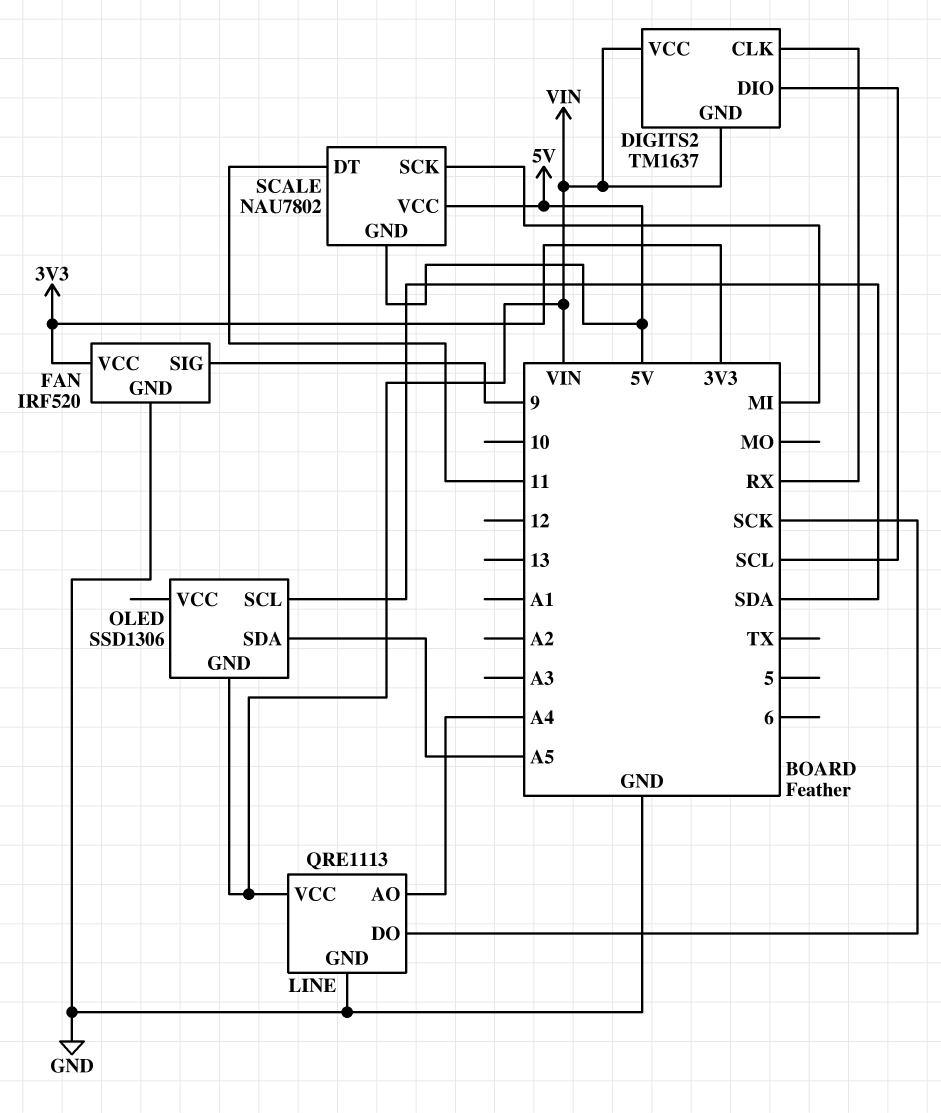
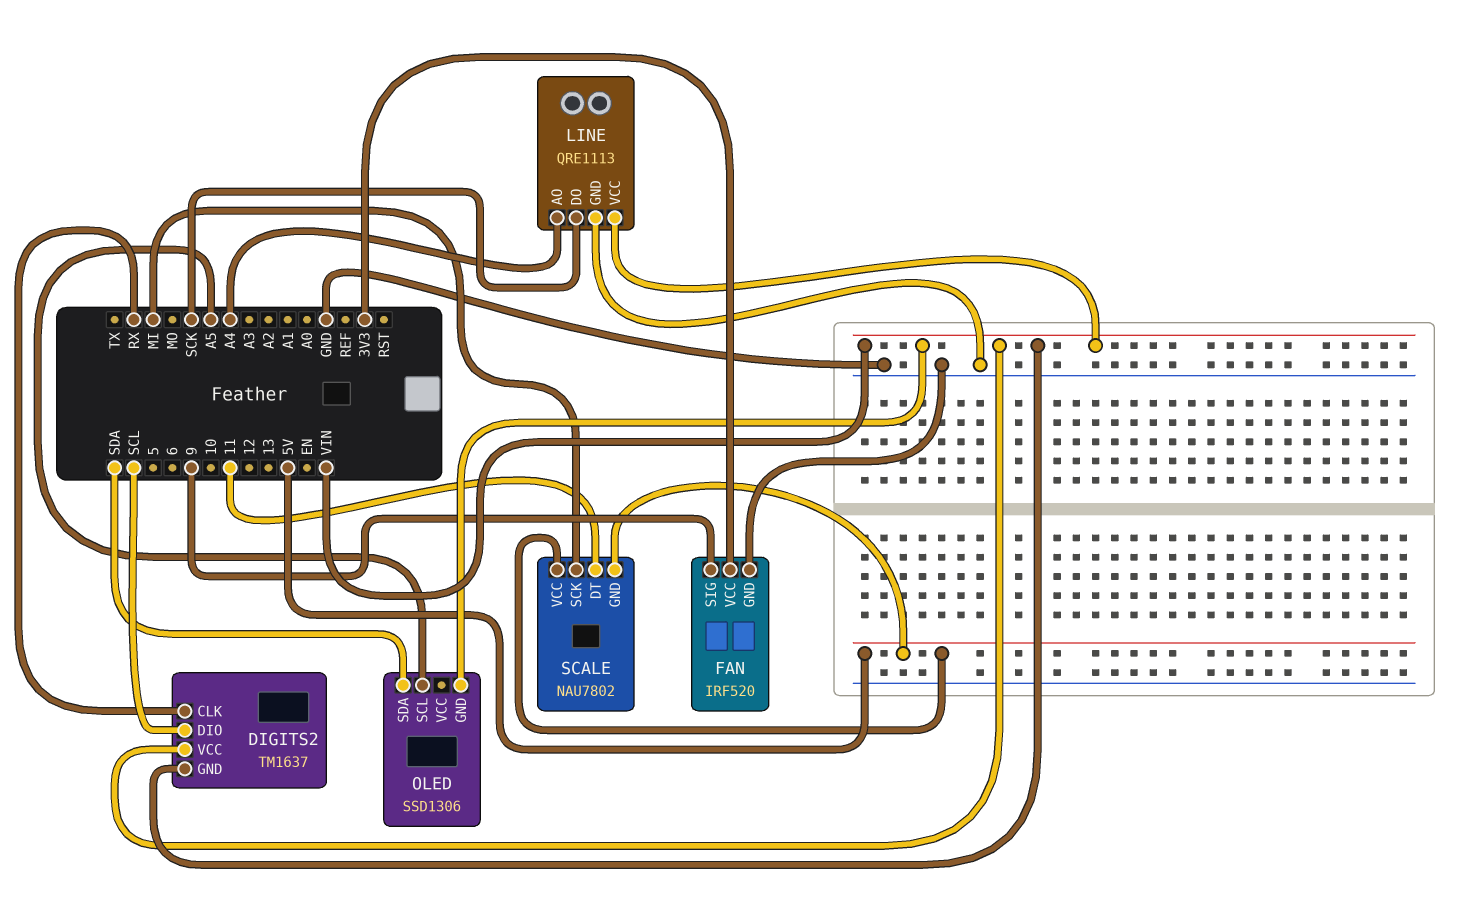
OLED pin SCL: SDA -> A5
OLED pin SDA: A5 -> SDA

